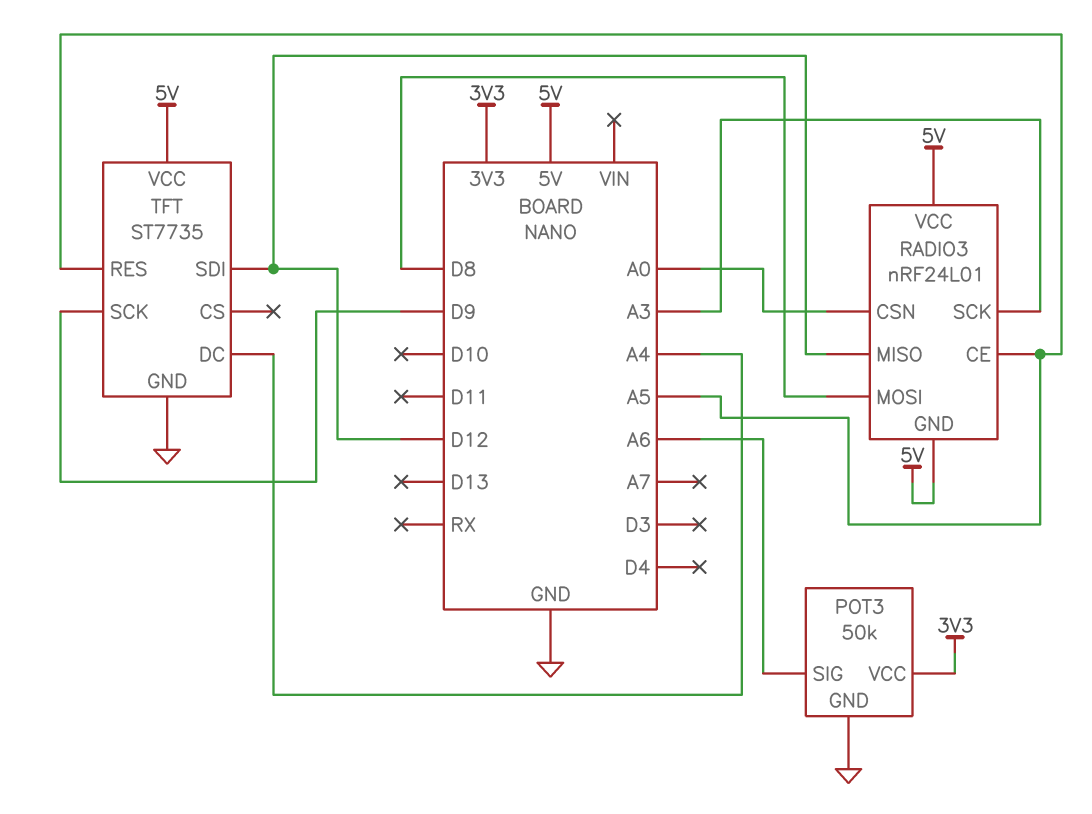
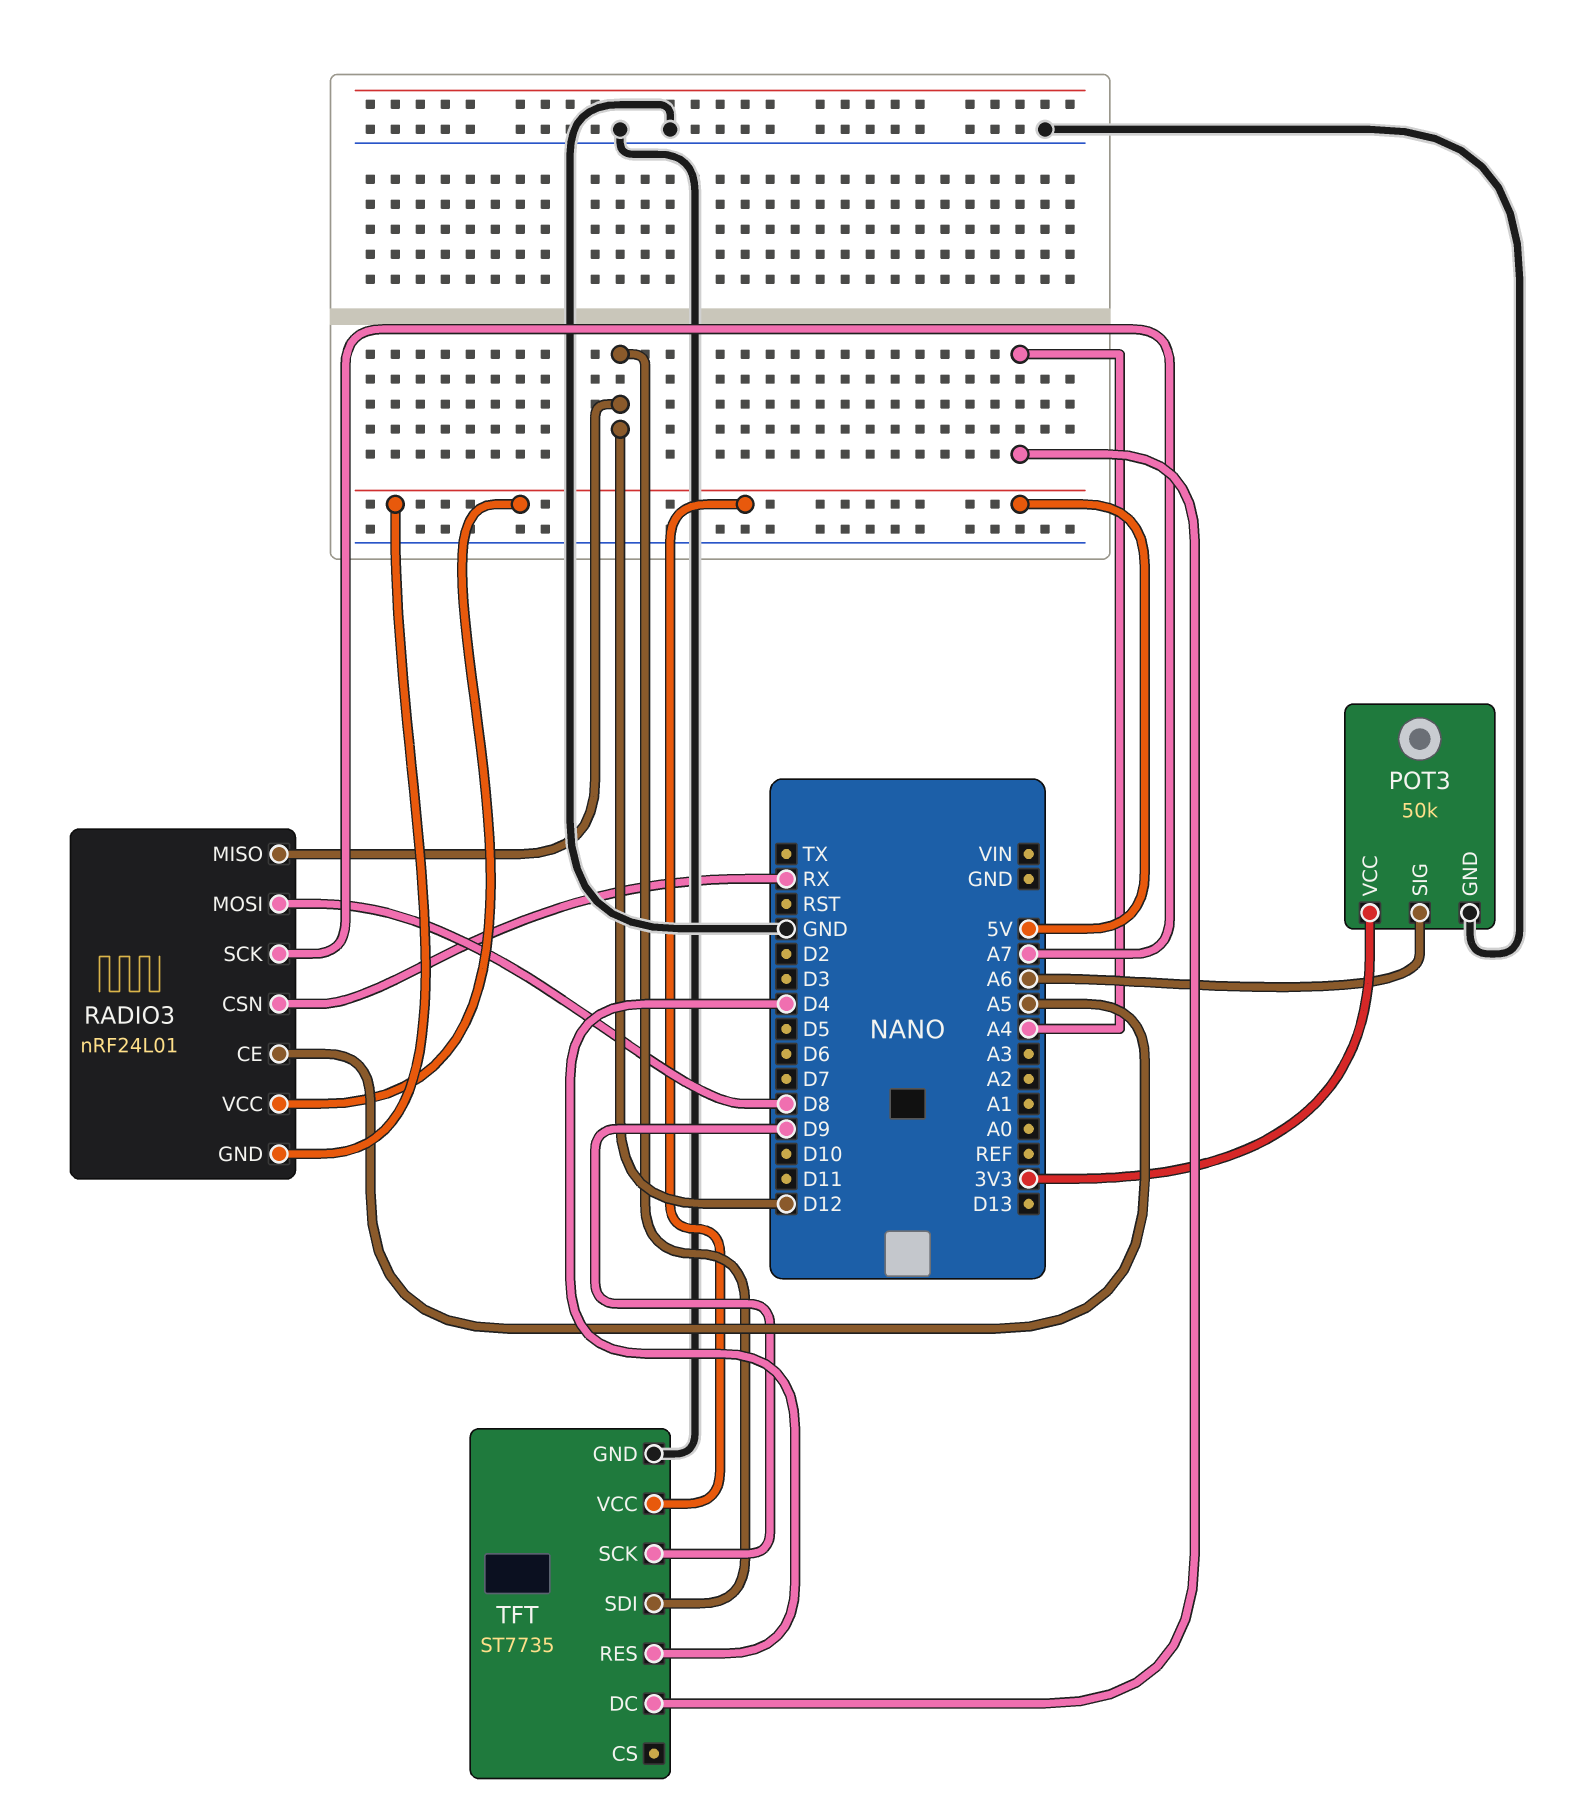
RADIO3 pin CSN: A0 -> RX
RADIO3 pin SCK: A3 -> A7
TFT pin RES: A5 -> D4

